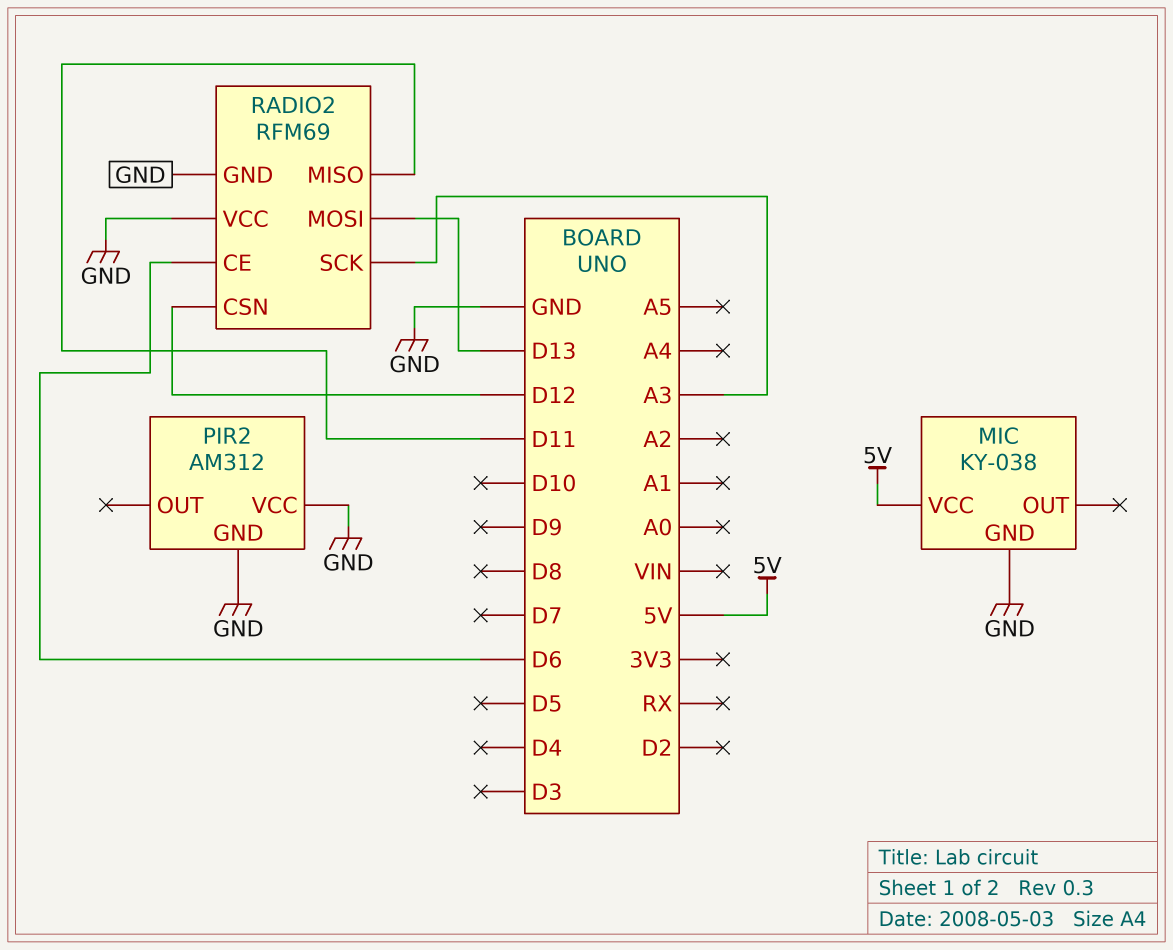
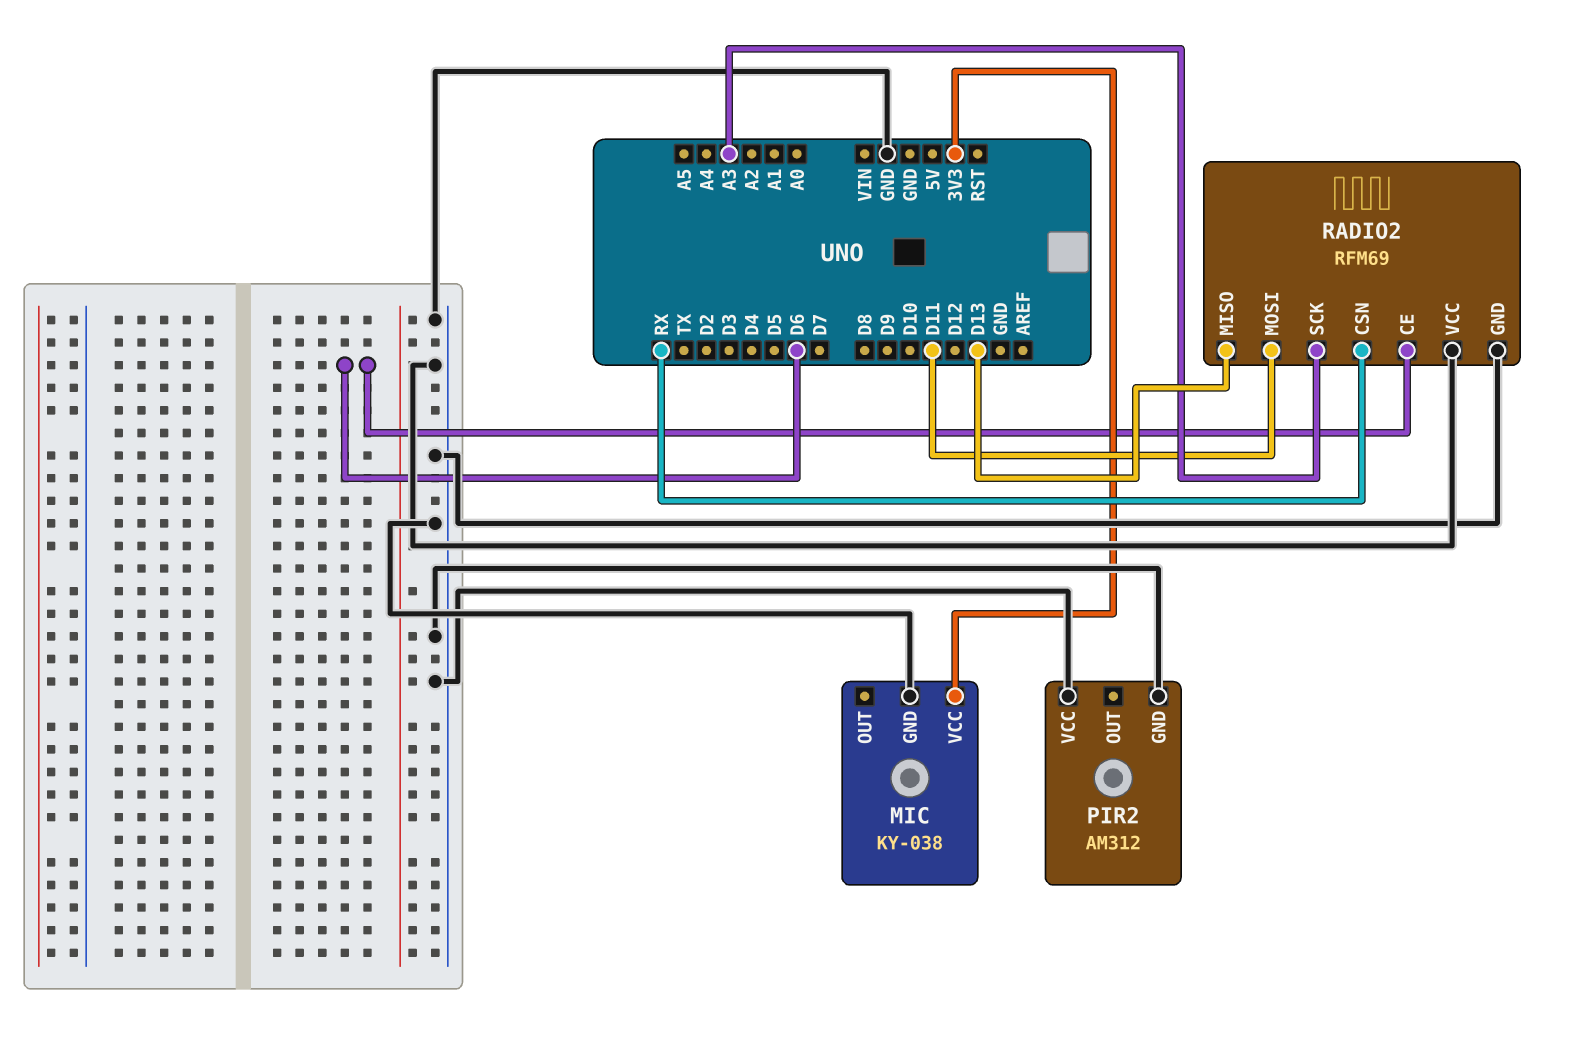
MIC pin VCC: 5V -> 3V3
RADIO2 pin CSN: D12 -> RX
RADIO2 pin MISO: D11 -> D13
RADIO2 pin MOSI: D13 -> D11

